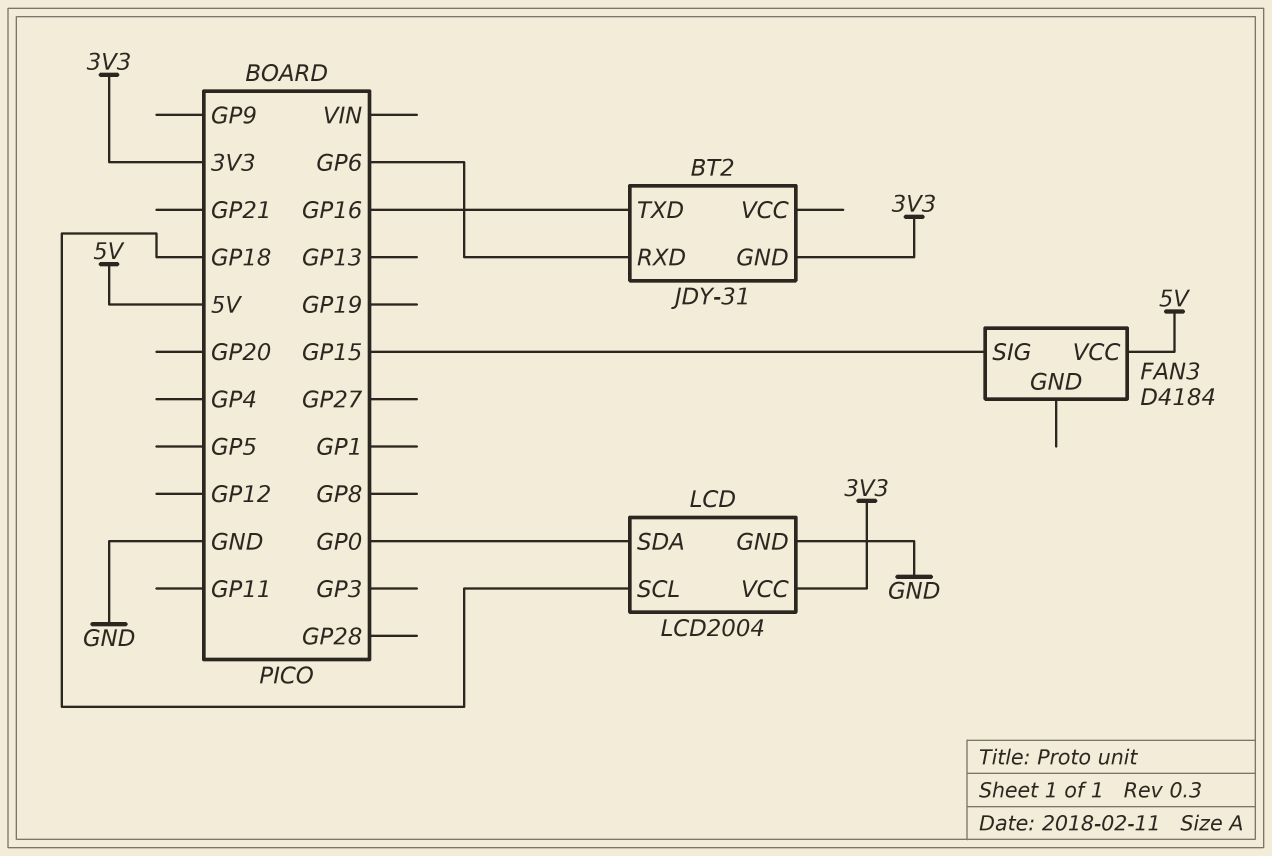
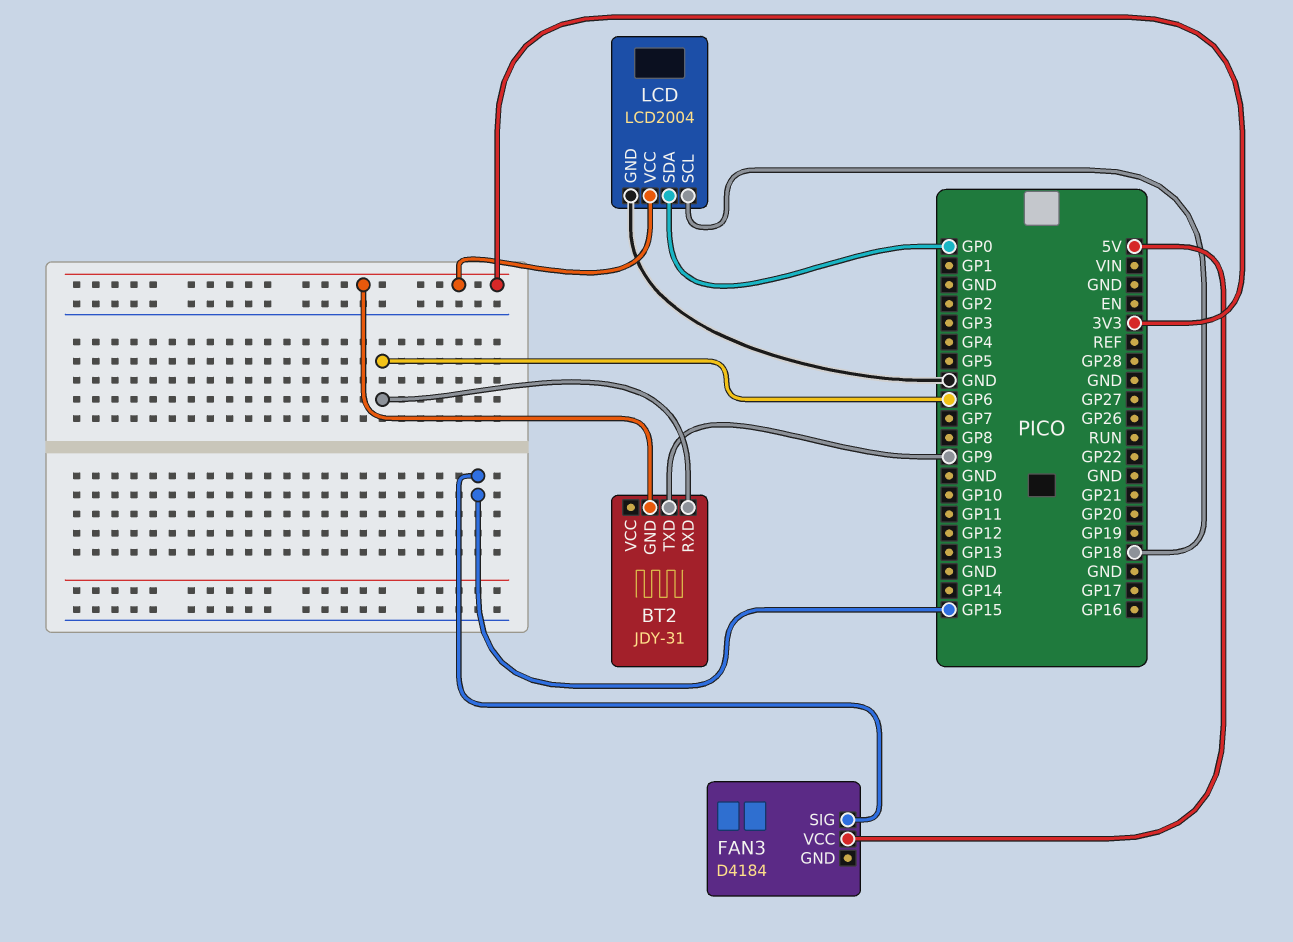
BT2 pin TXD: GP16 -> GP9

